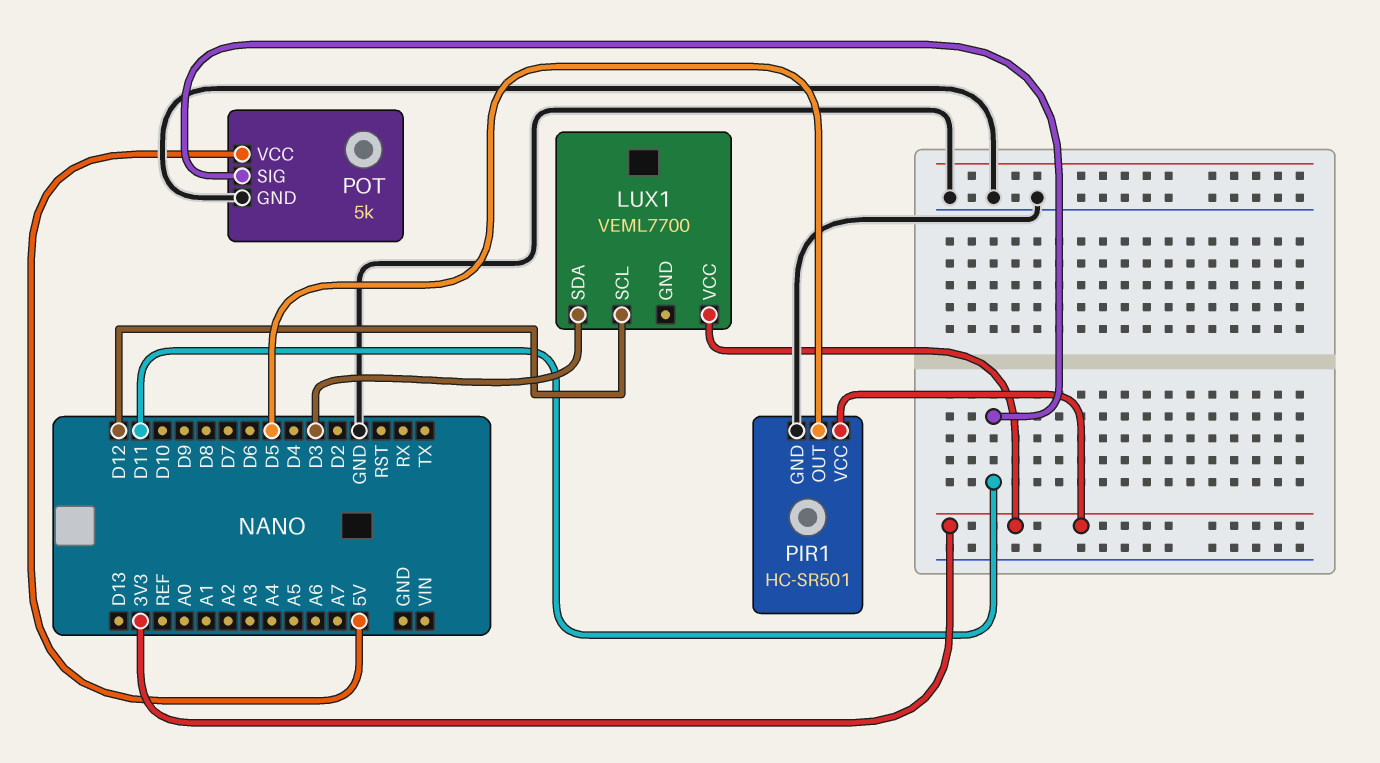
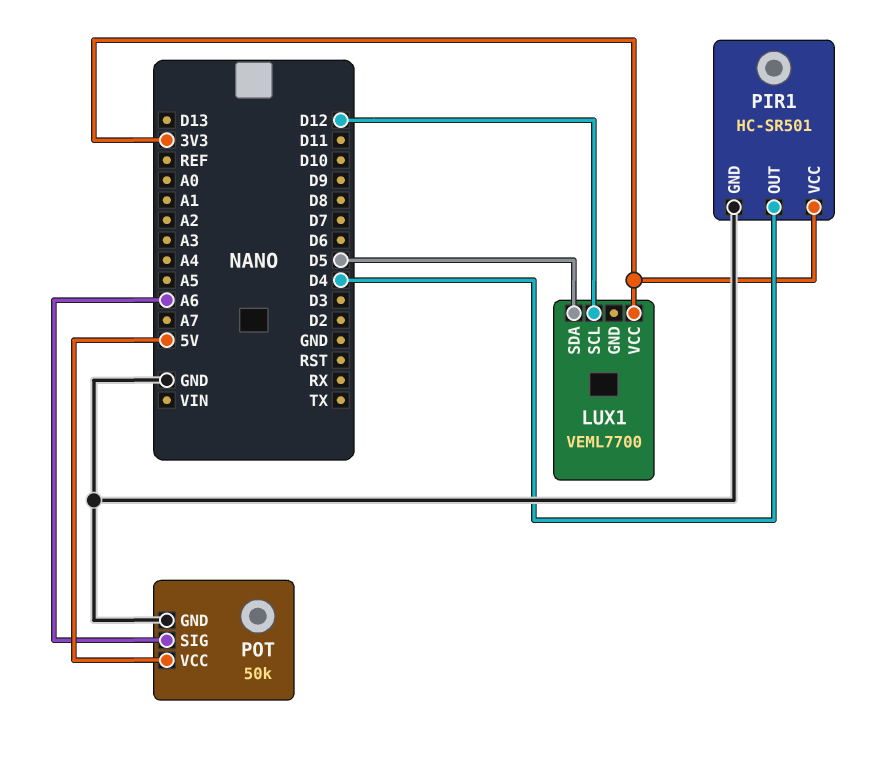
LUX1 pin SDA: D3 -> D5
PIR1 pin OUT: D5 -> D4
POT: 5k -> 50k
POT pin SIG: D11 -> A6

